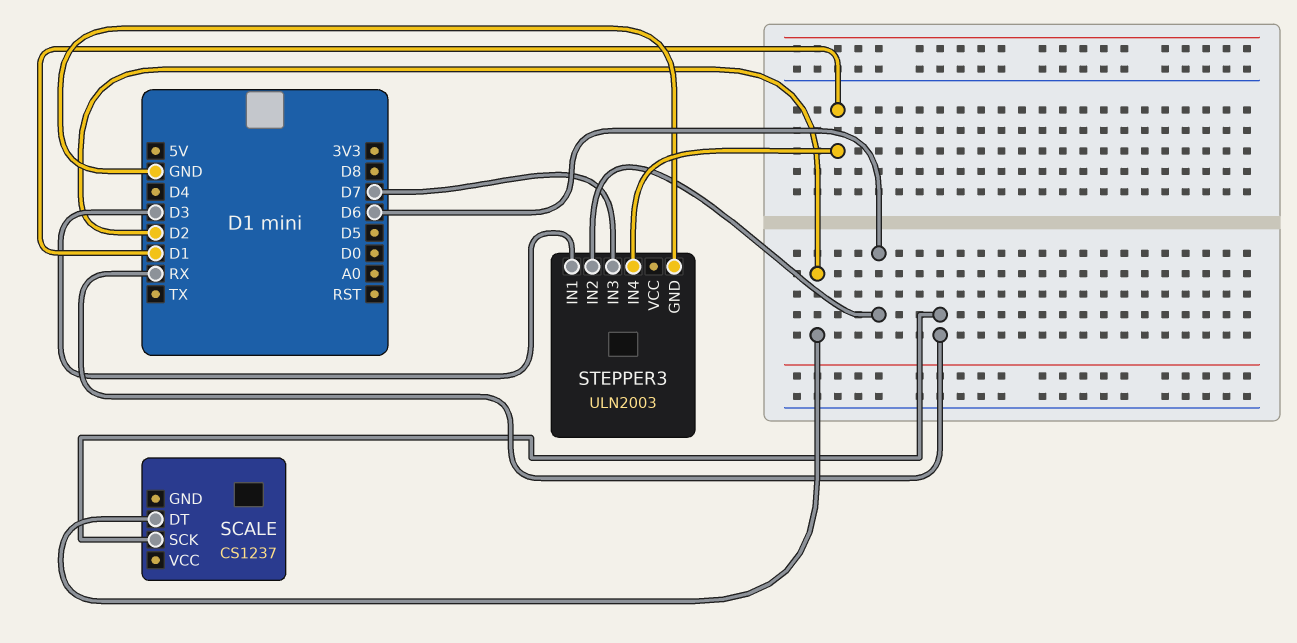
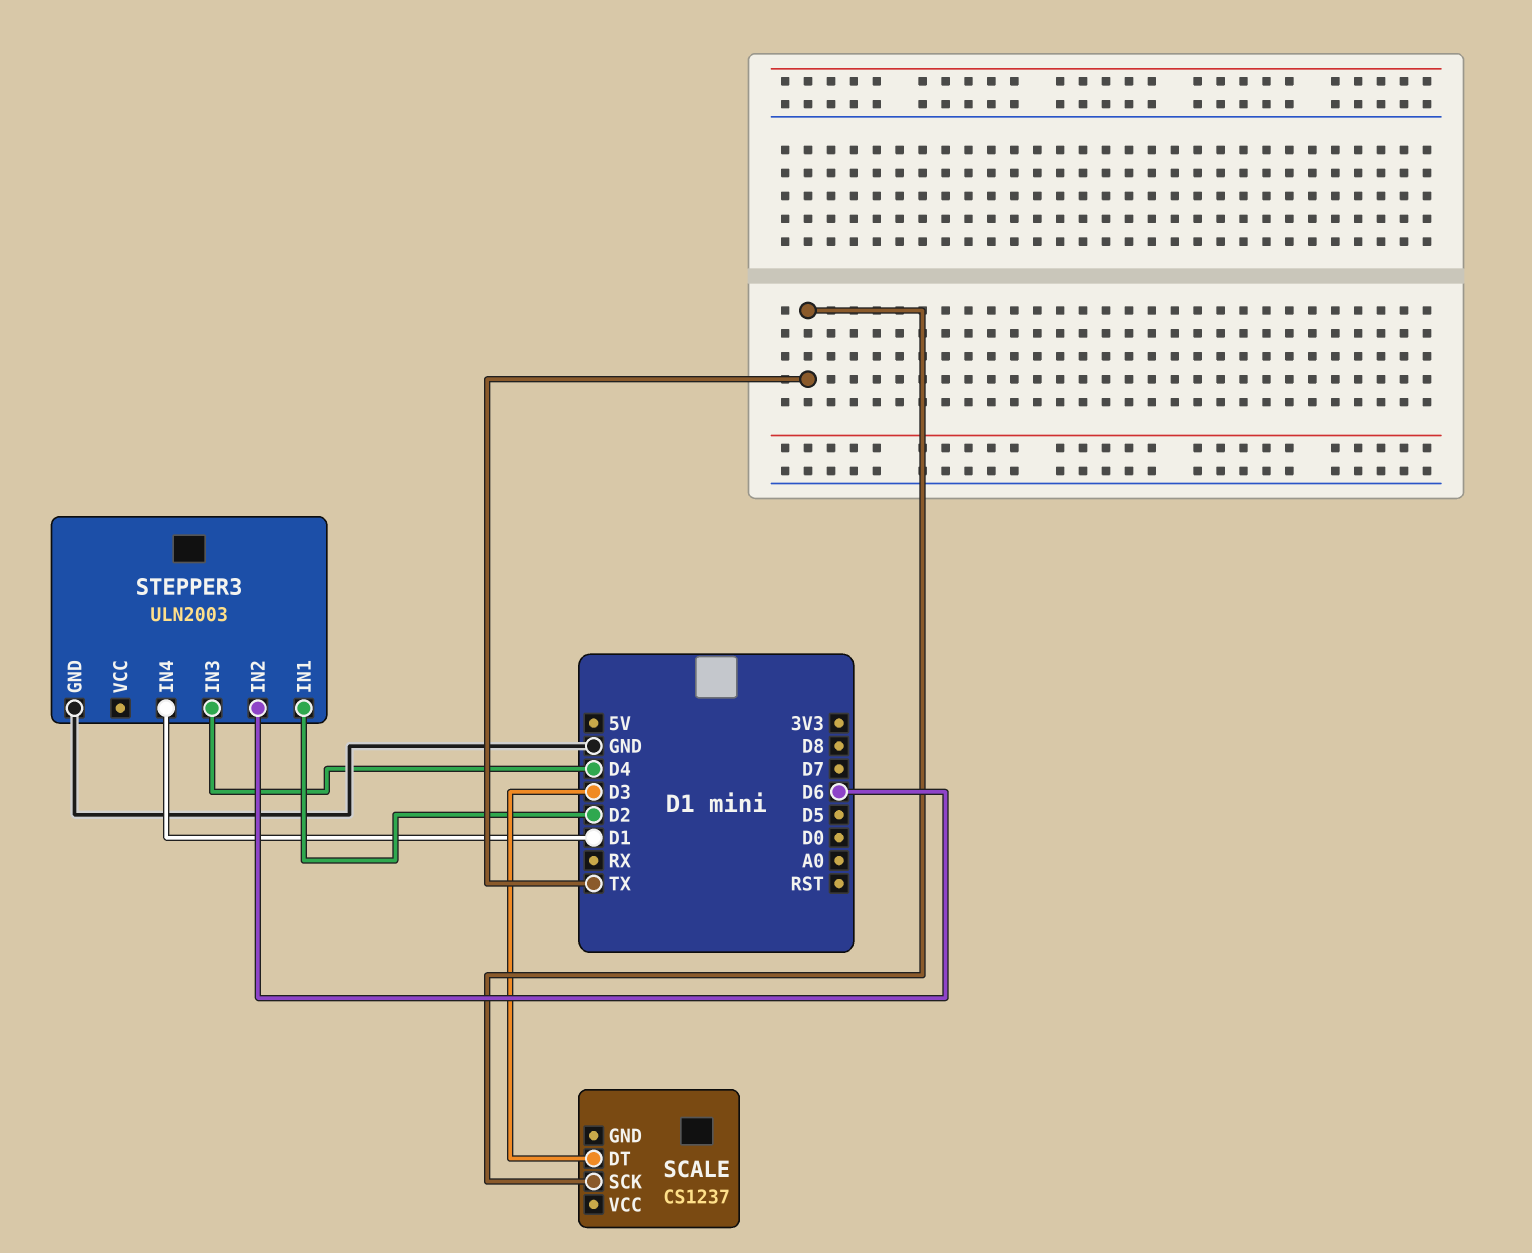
SCALE pin DT: D2 -> D3
SCALE pin SCK: RX -> TX
STEPPER3 pin IN1: D3 -> D2
STEPPER3 pin IN3: D7 -> D4

